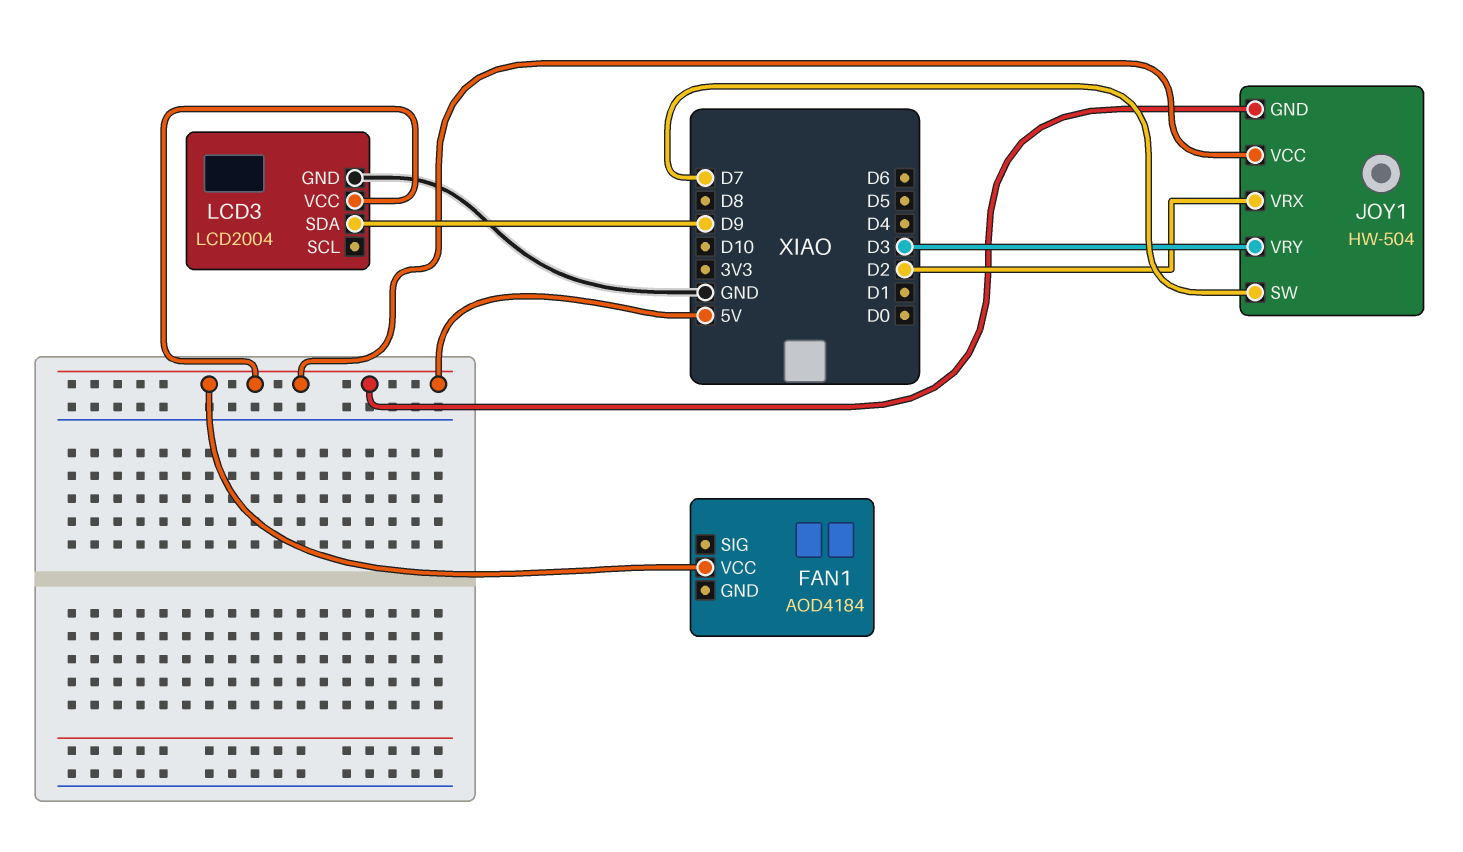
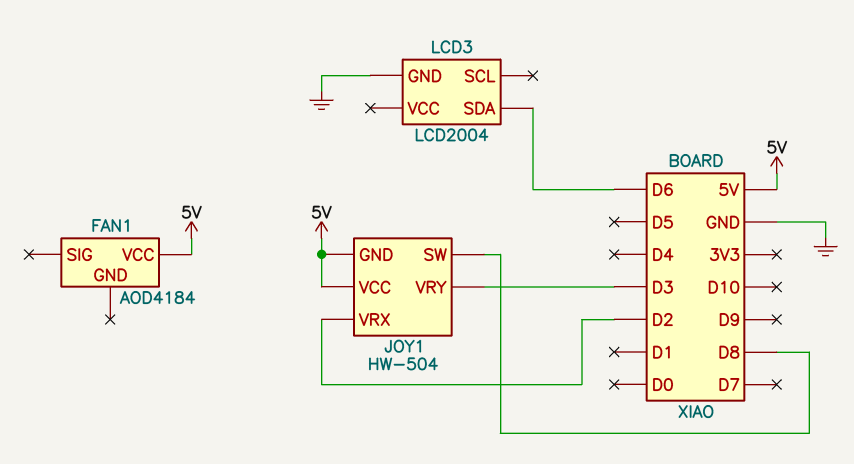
JOY1 pin SW: D7 -> D8
LCD3 pin SDA: D9 -> D6
LCD3 pin VCC: 5V -> none

